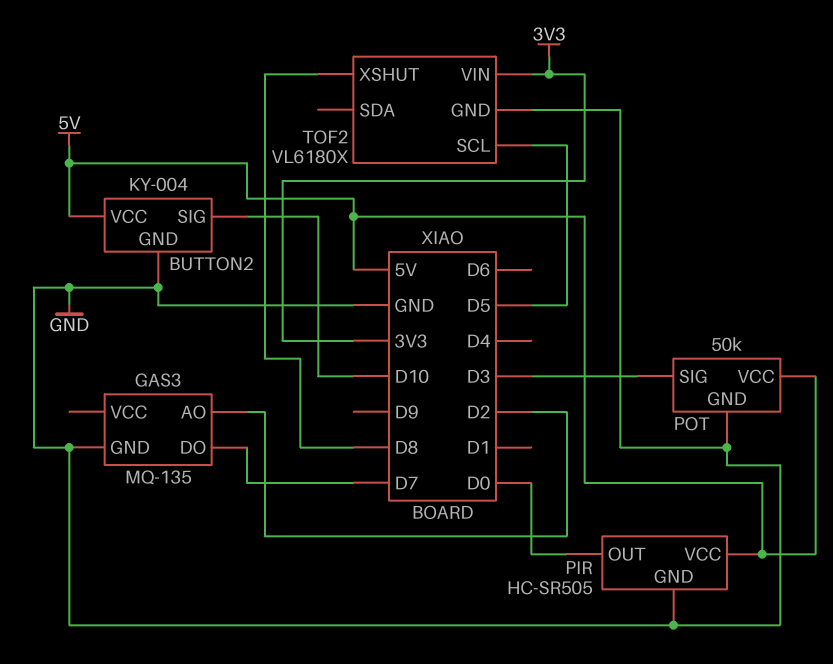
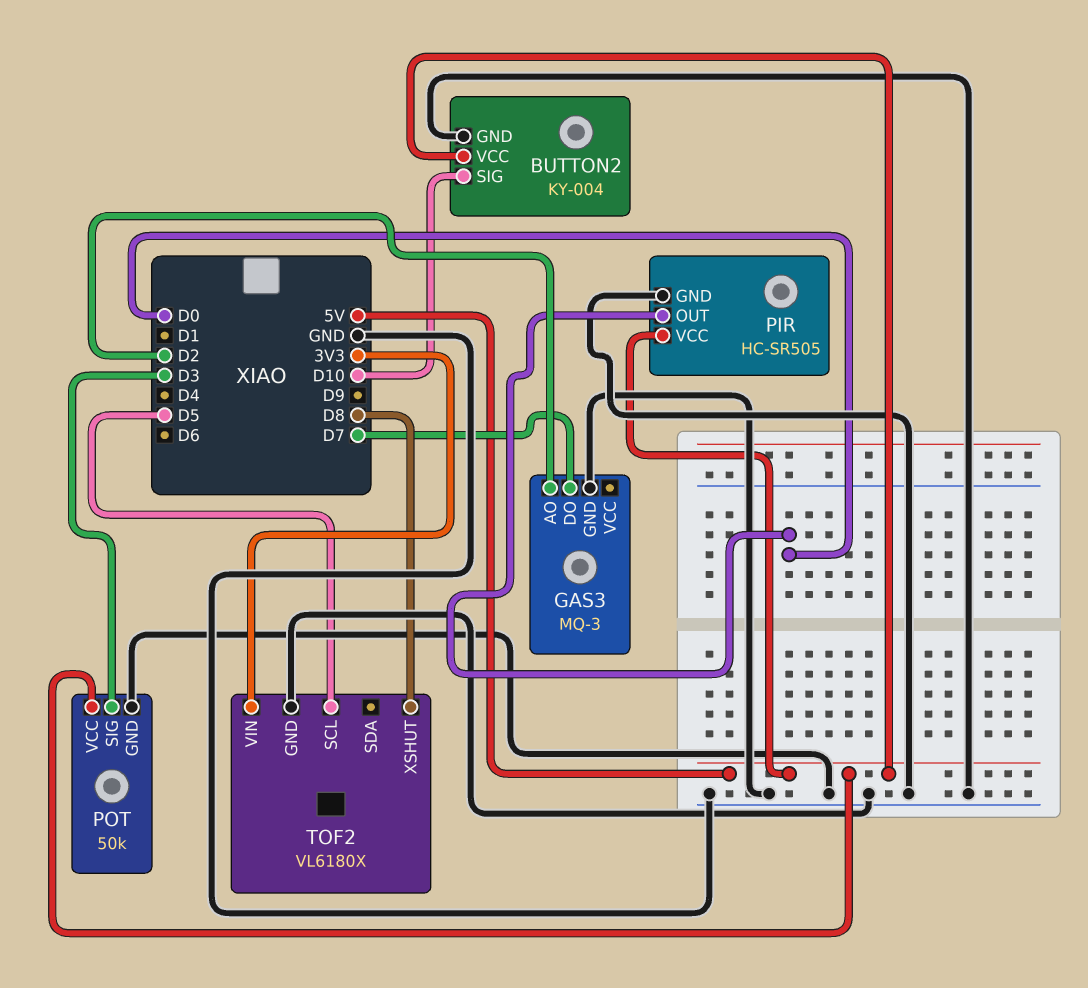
GAS3: MQ-135 -> MQ-3

